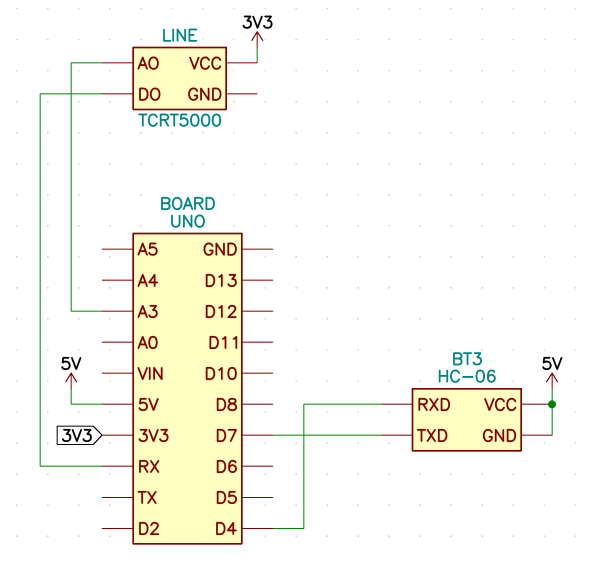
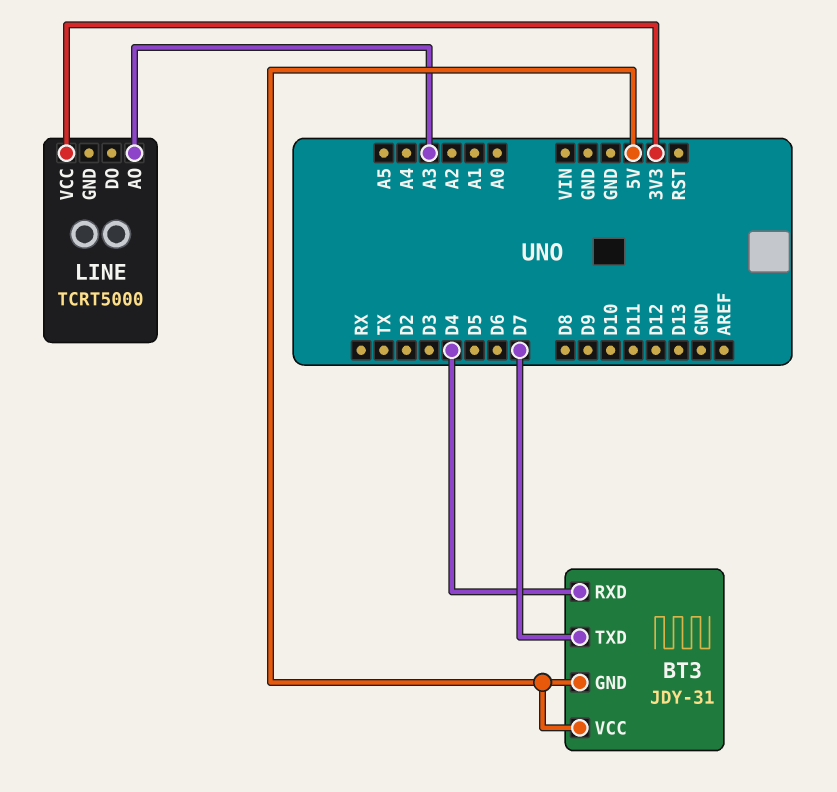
BT3: HC-06 -> JDY-31
LINE pin DO: RX -> none

